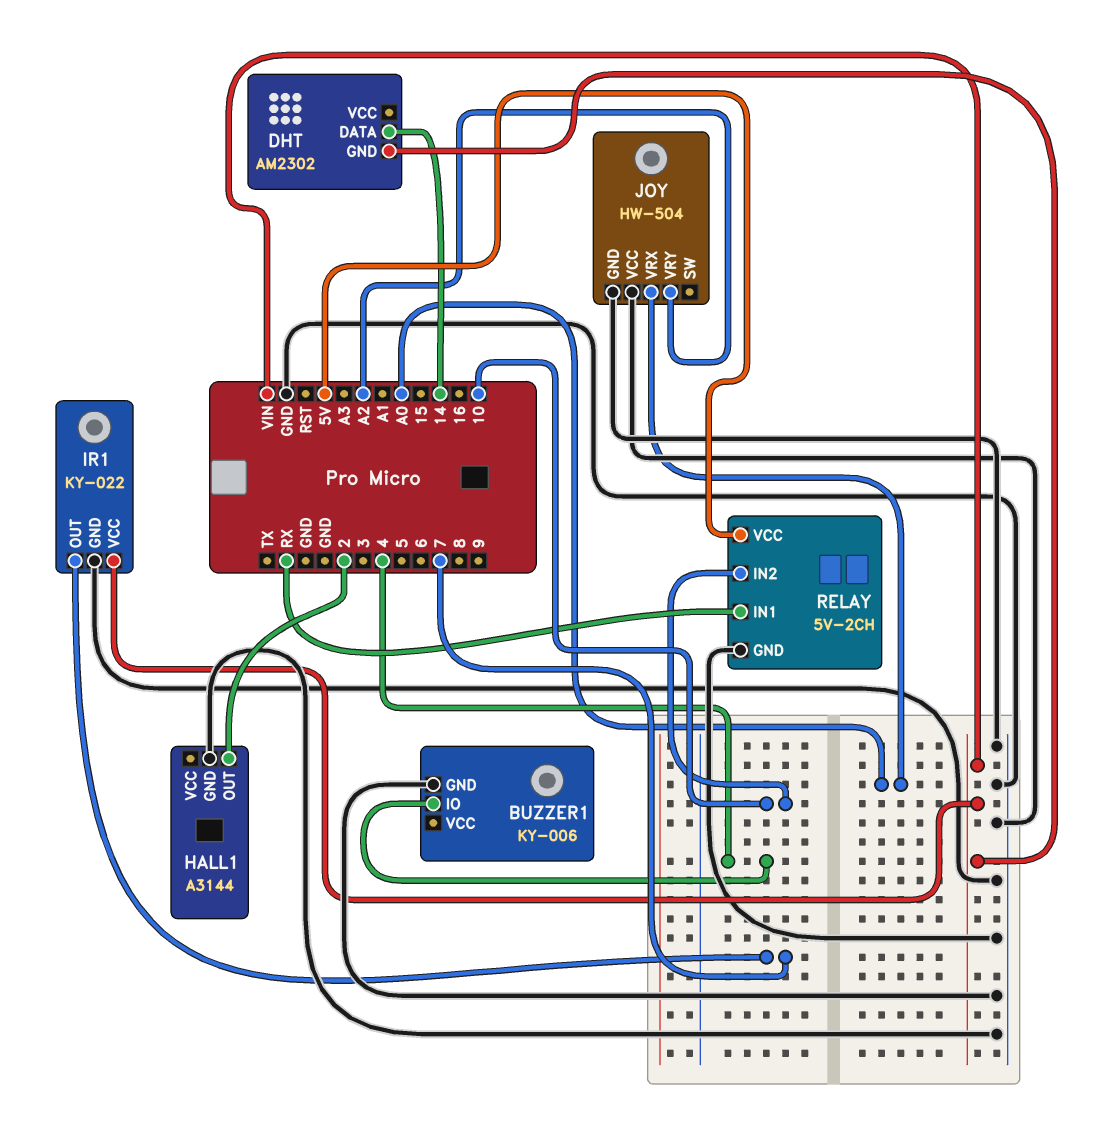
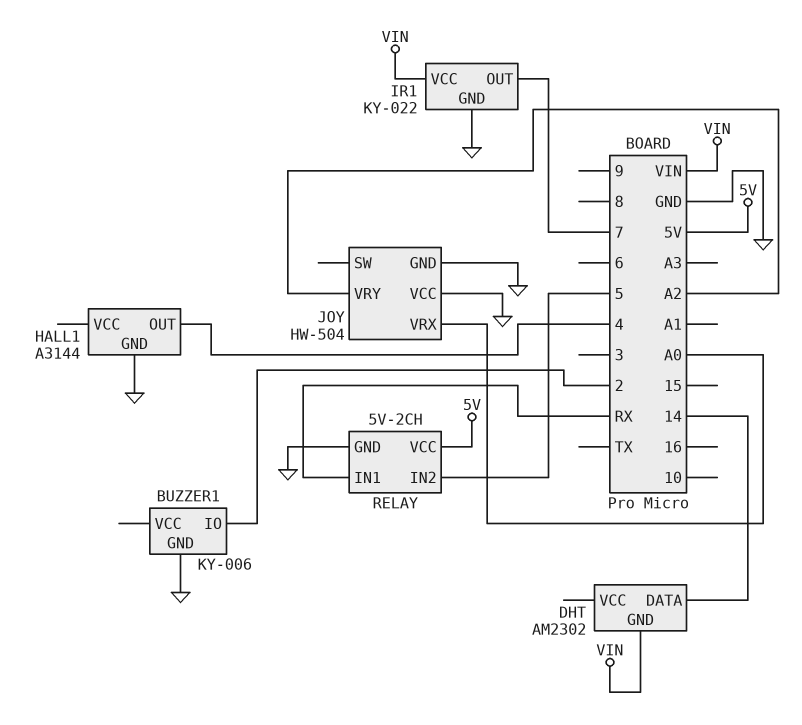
BUZZER1 pin IO: 4 -> 2
HALL1 pin OUT: 2 -> 4
RELAY pin IN2: 10 -> 5

